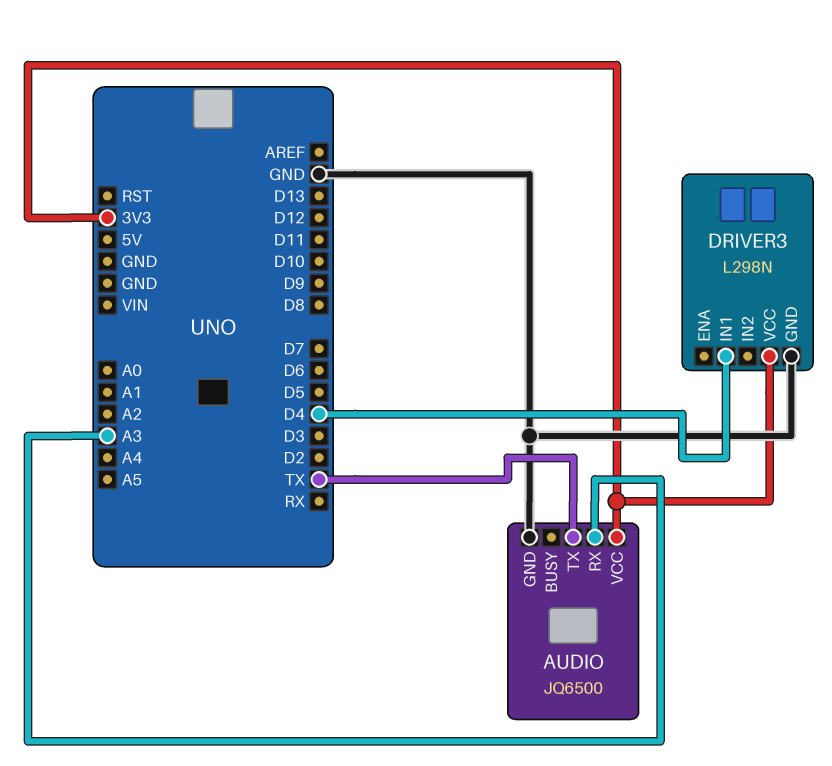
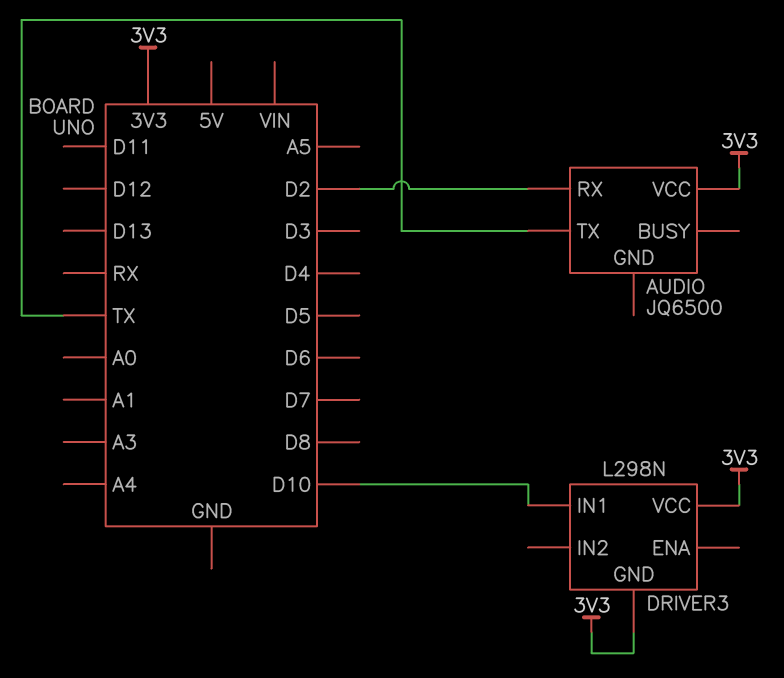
AUDIO pin GND: GND -> none
AUDIO pin RX: A3 -> D2
DRIVER3 pin GND: GND -> 3V3
DRIVER3 pin IN1: D4 -> D10

